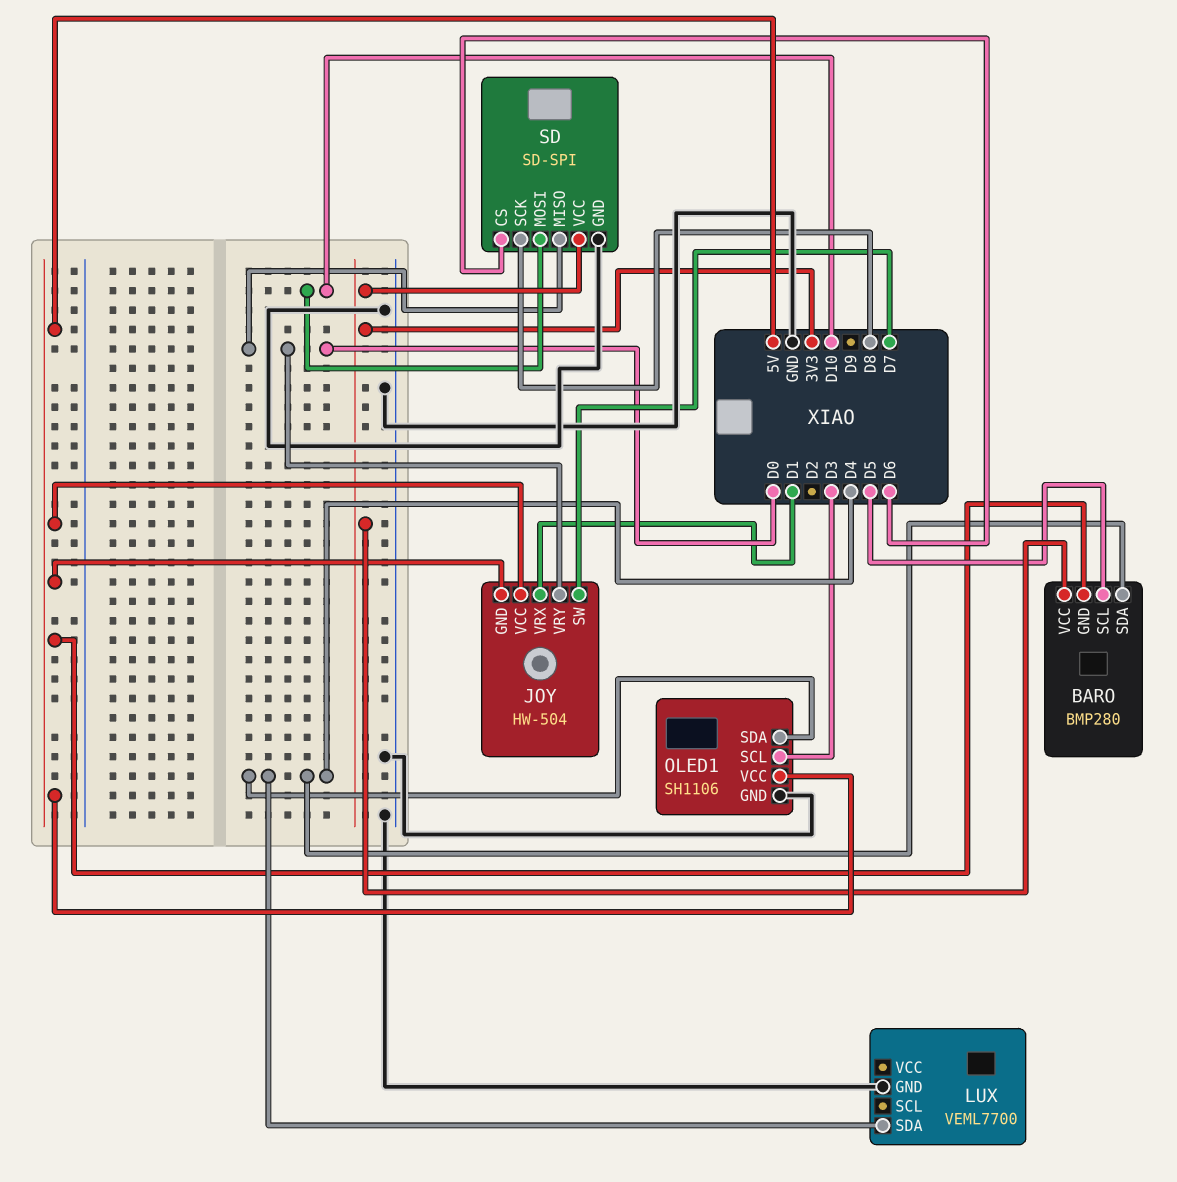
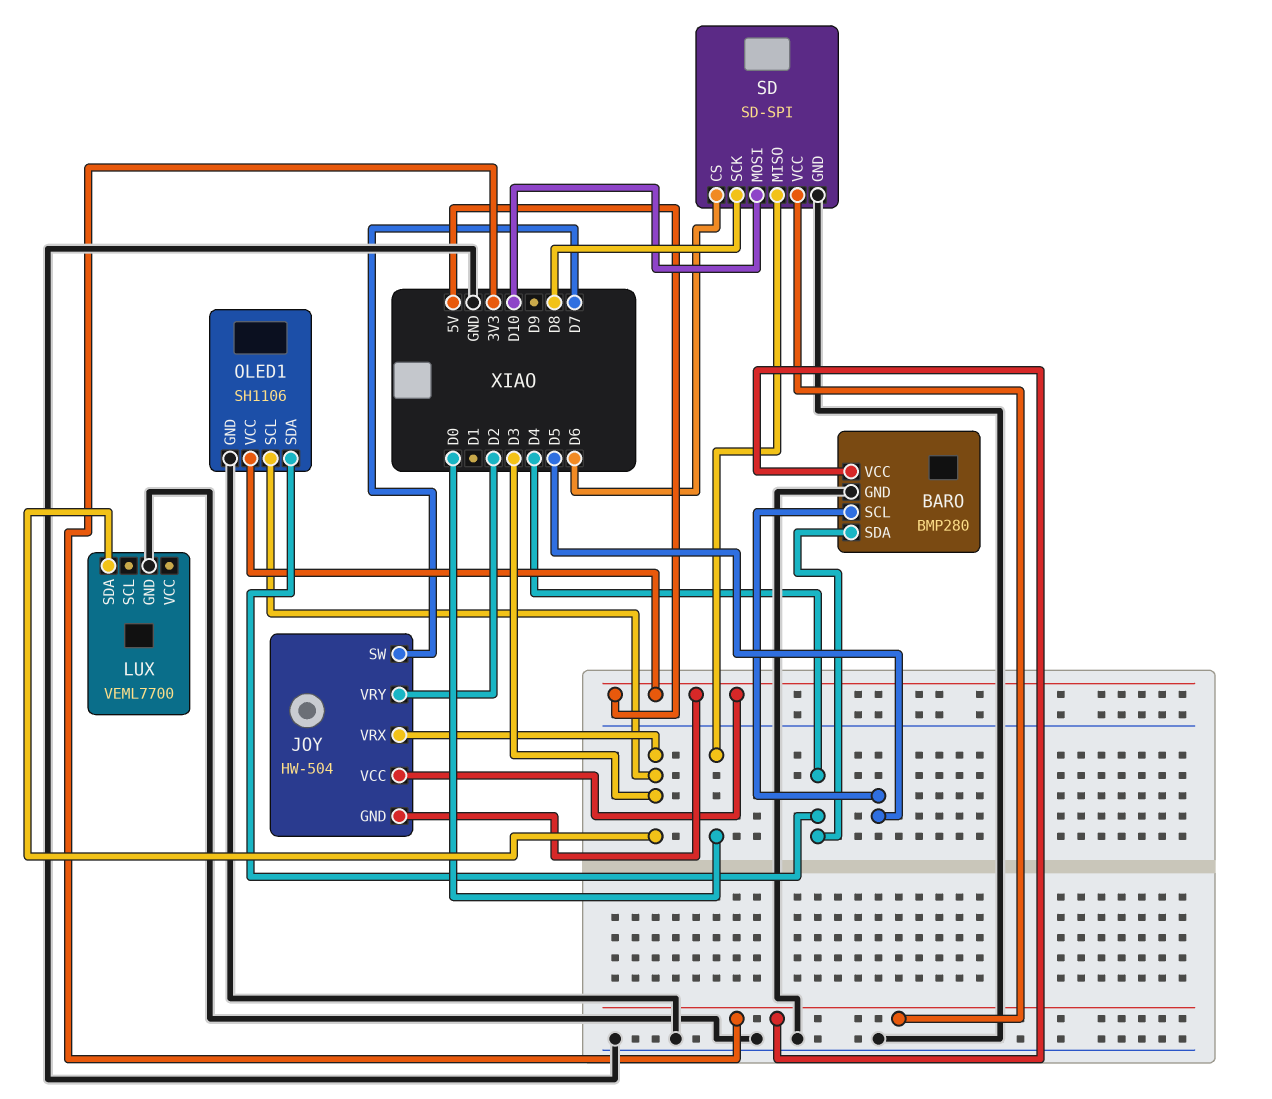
BARO pin GND: 5V -> GND
JOY pin VRX: D1 -> D3
JOY pin VRY: D0 -> D2
LUX pin SDA: D4 -> D3

